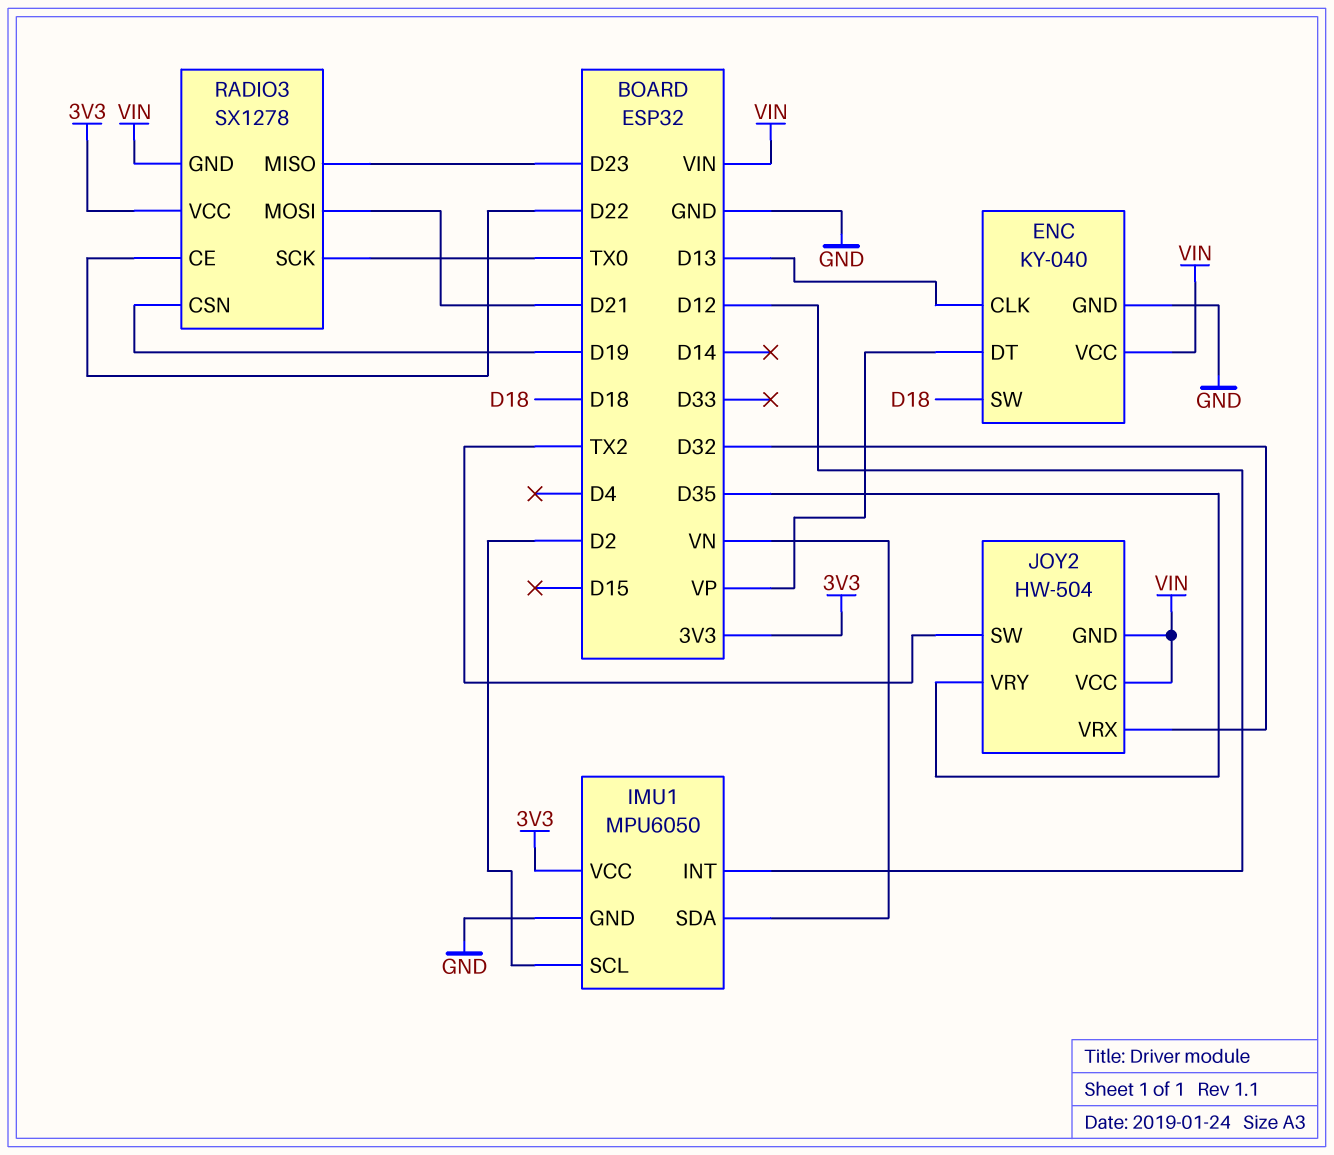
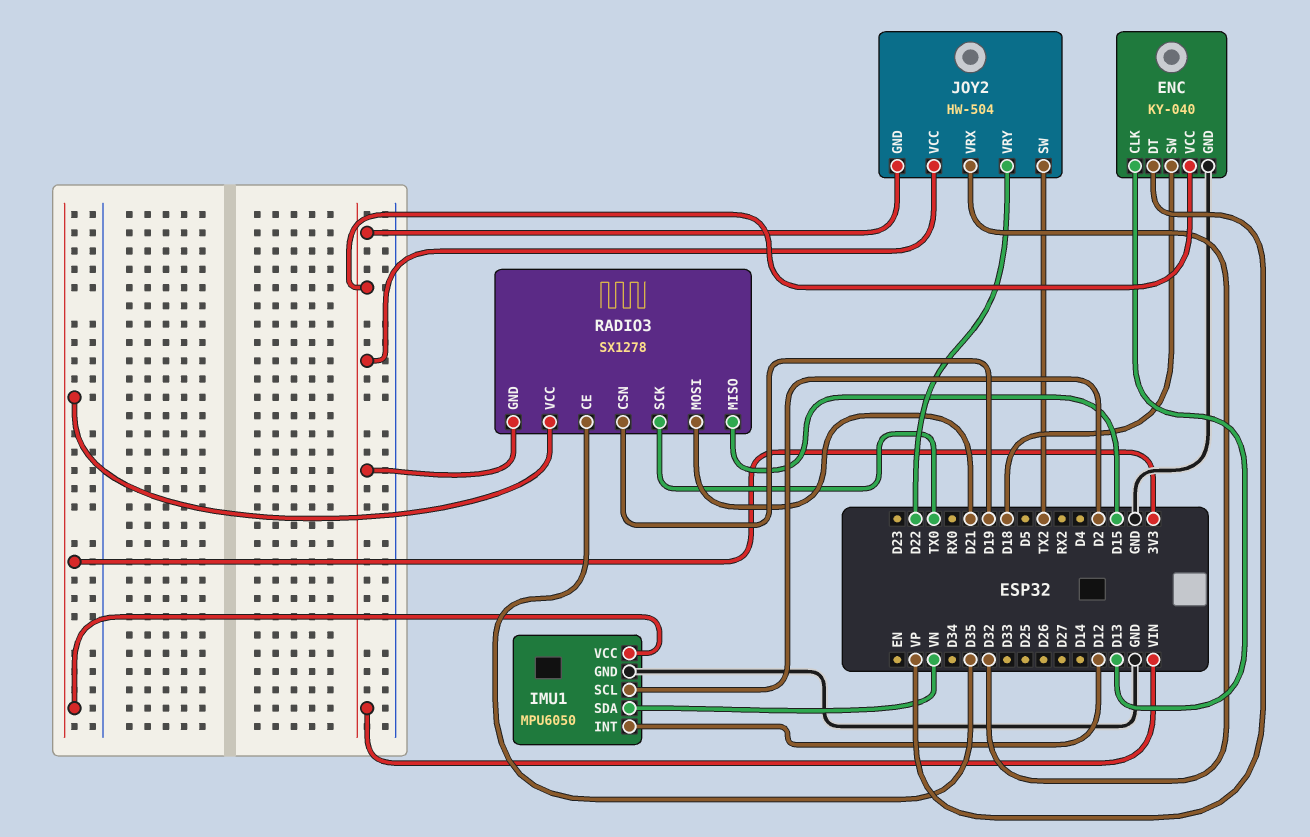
JOY2 pin VRY: D35 -> D22
RADIO3 pin CE: D22 -> D35
RADIO3 pin MISO: D23 -> D15

